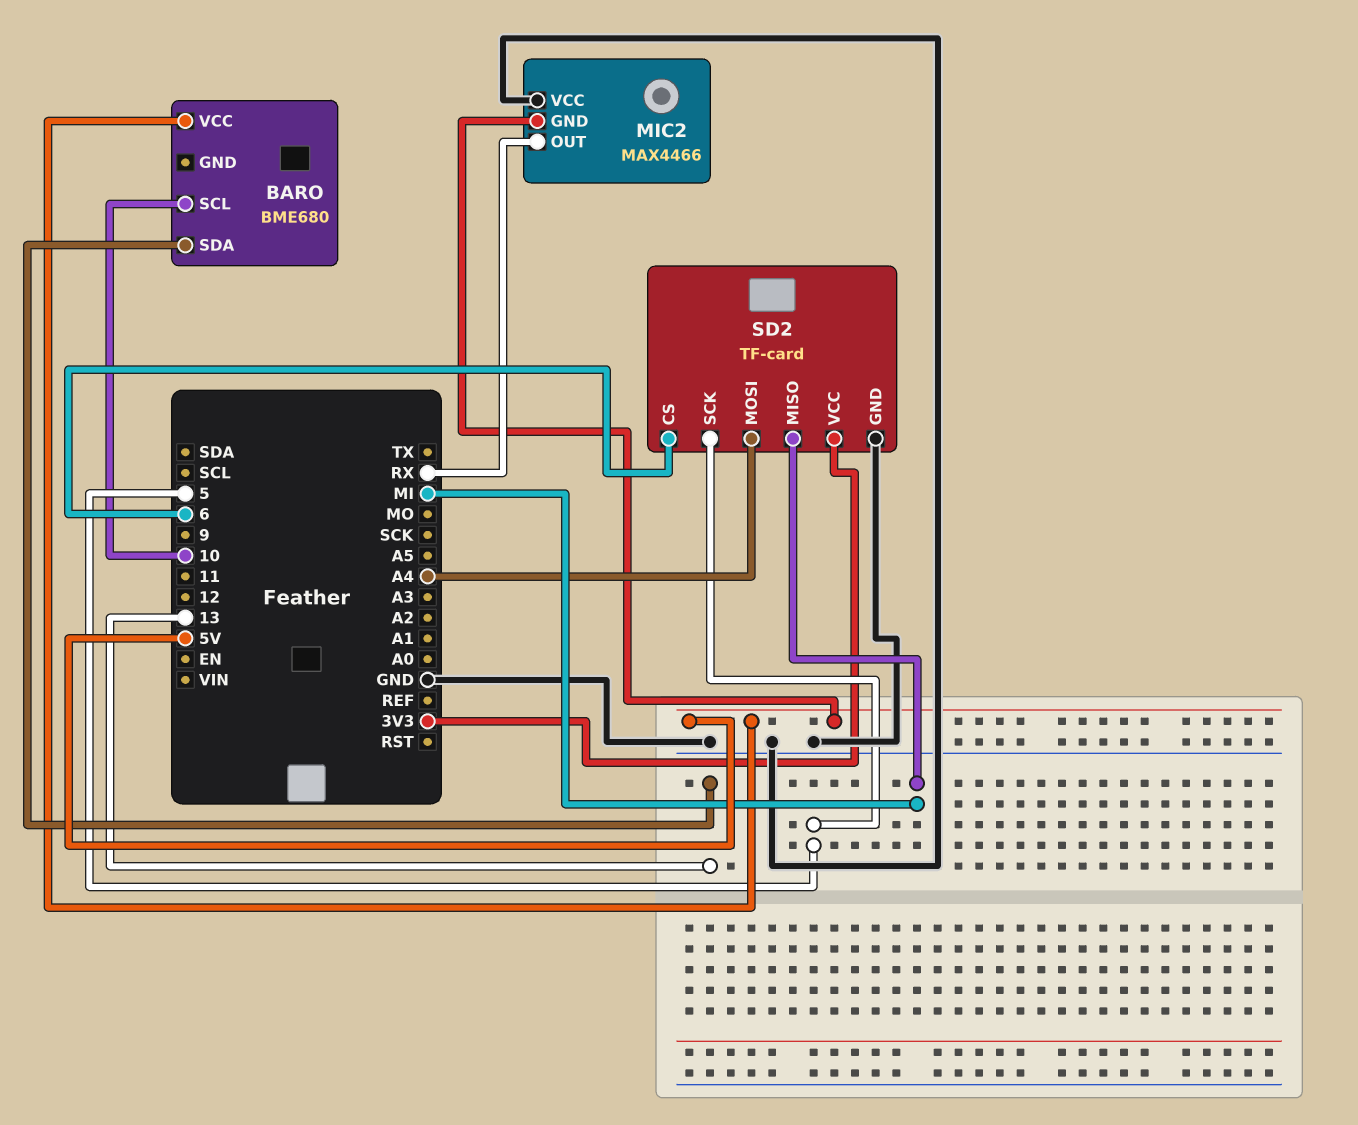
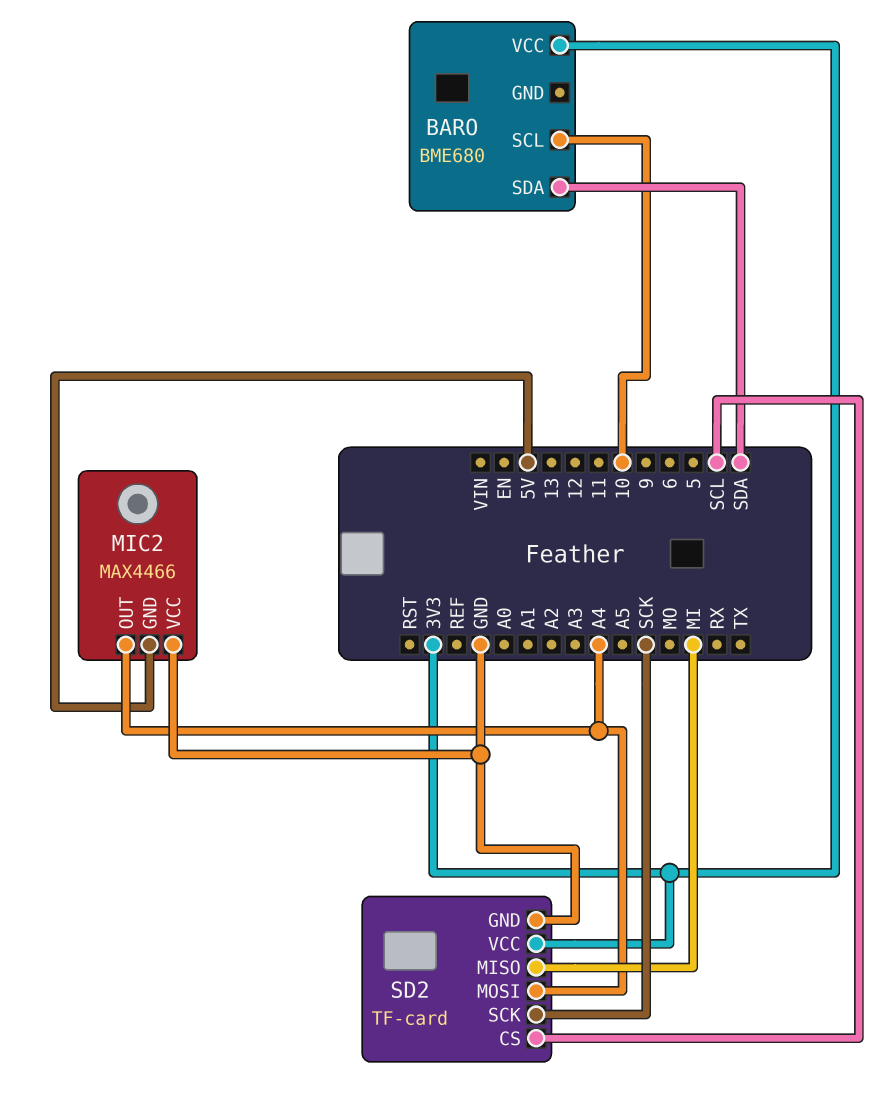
BARO pin SDA: 13 -> SDA
BARO pin VCC: 5V -> 3V3
MIC2 pin OUT: RX -> A4
SD2 pin CS: 6 -> SCL
SD2 pin SCK: 5 -> SCK

